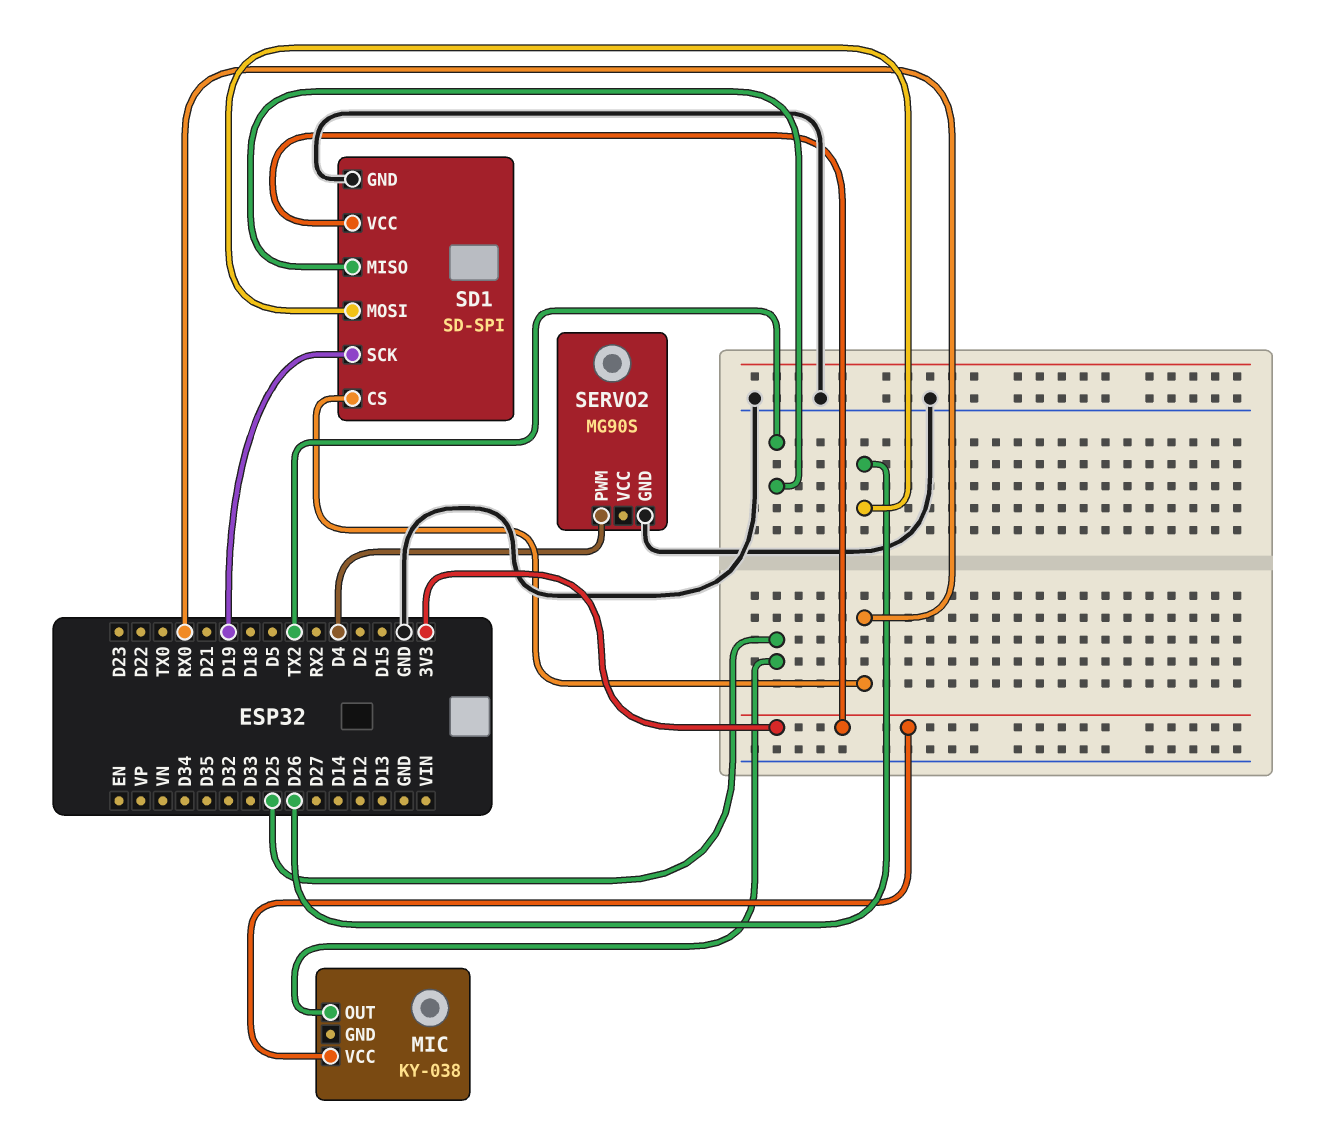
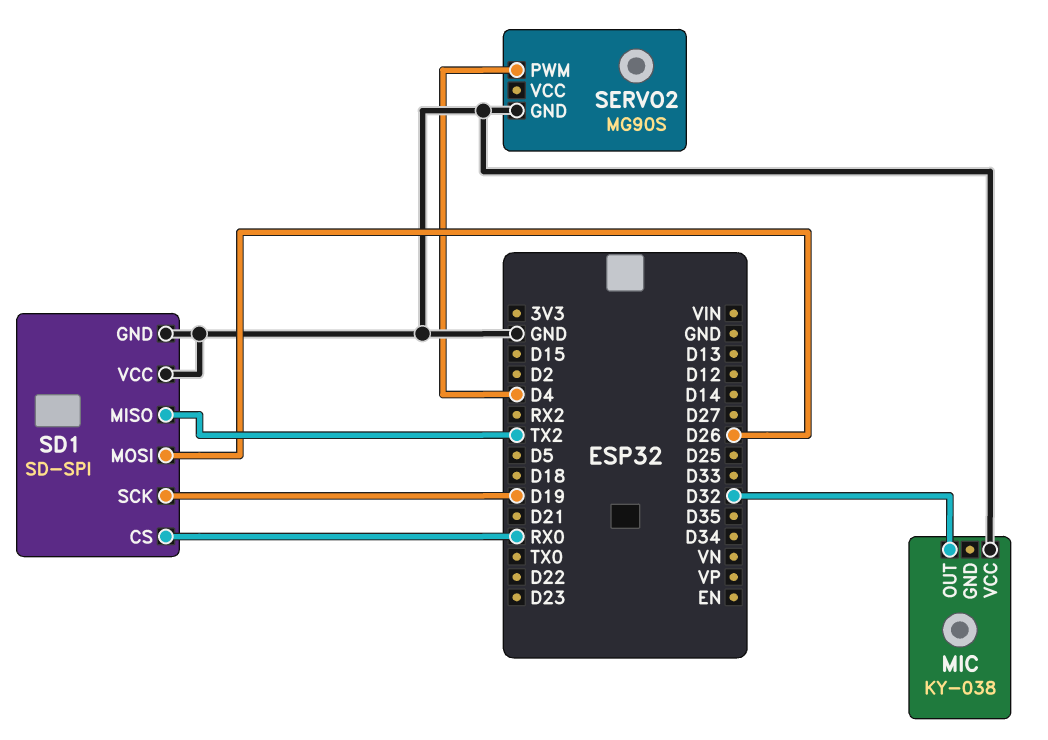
MIC pin OUT: D25 -> D32
MIC pin VCC: 3V3 -> GND
SD1 pin VCC: 3V3 -> GND

